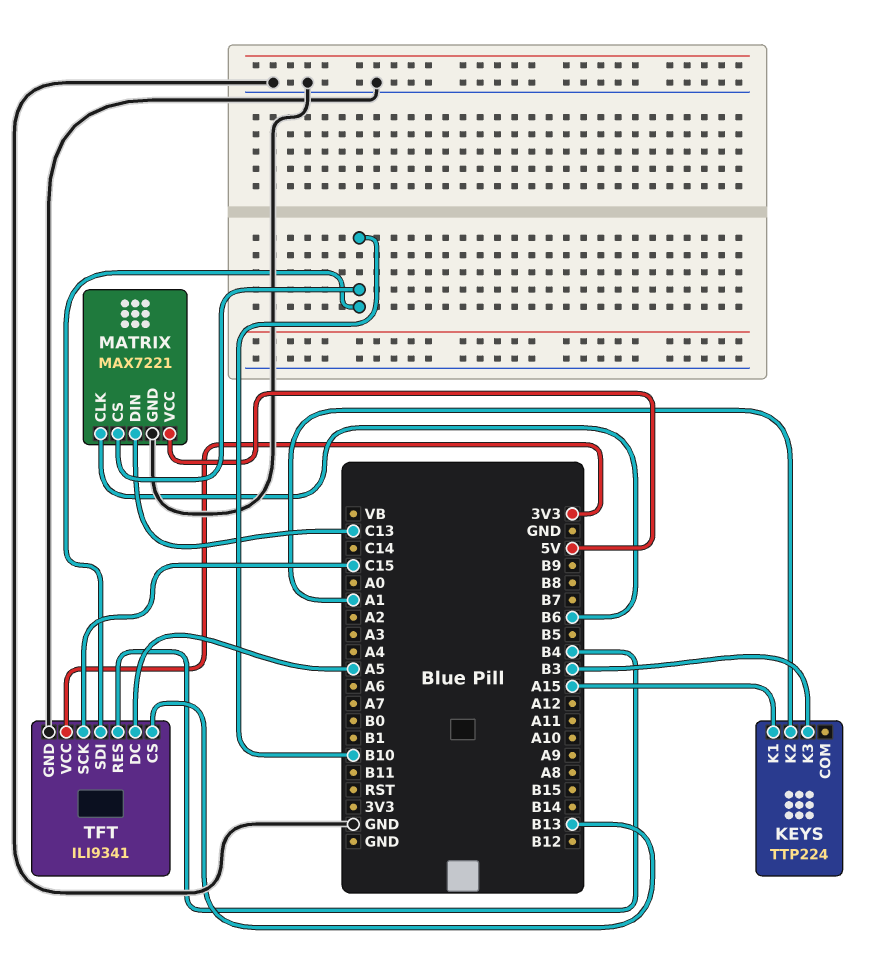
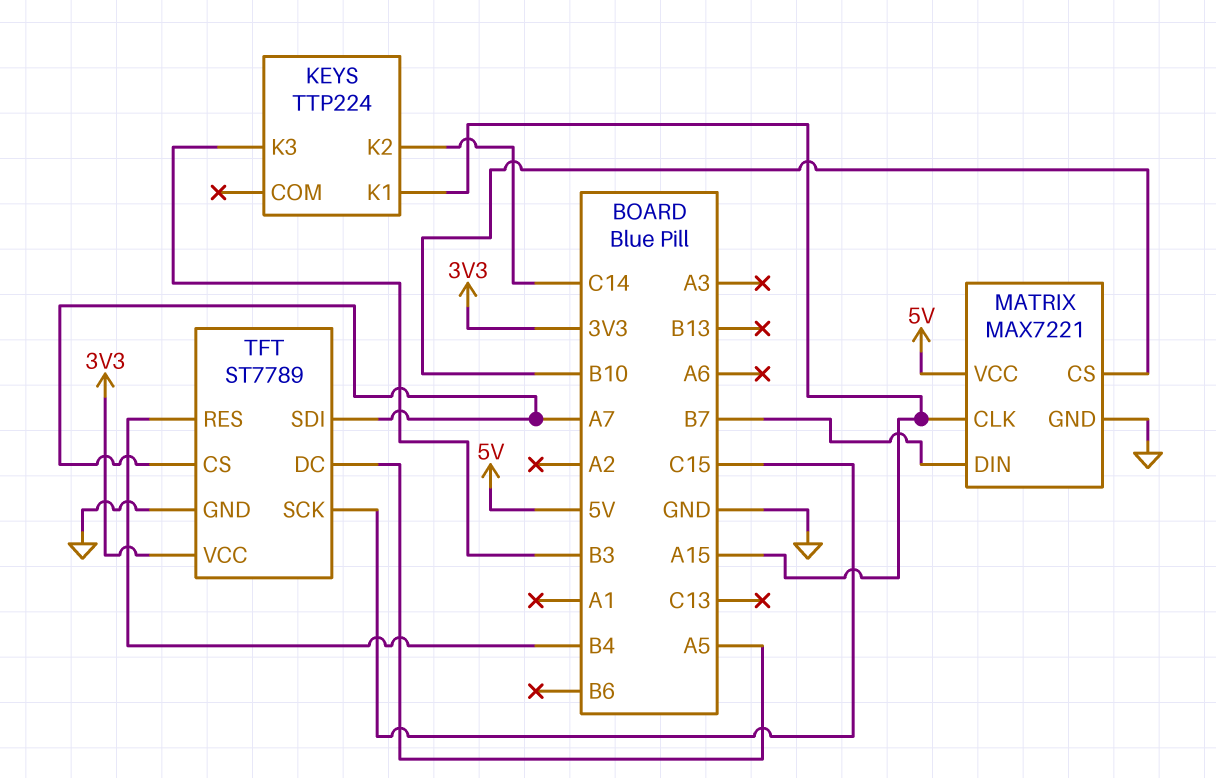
KEYS pin K2: A1 -> C14
MATRIX pin CLK: B6 -> A15
MATRIX pin DIN: C13 -> B7
TFT: ILI9341 -> ST7789
TFT pin CS: B13 -> A7
TFT pin SDI: B10 -> A7

